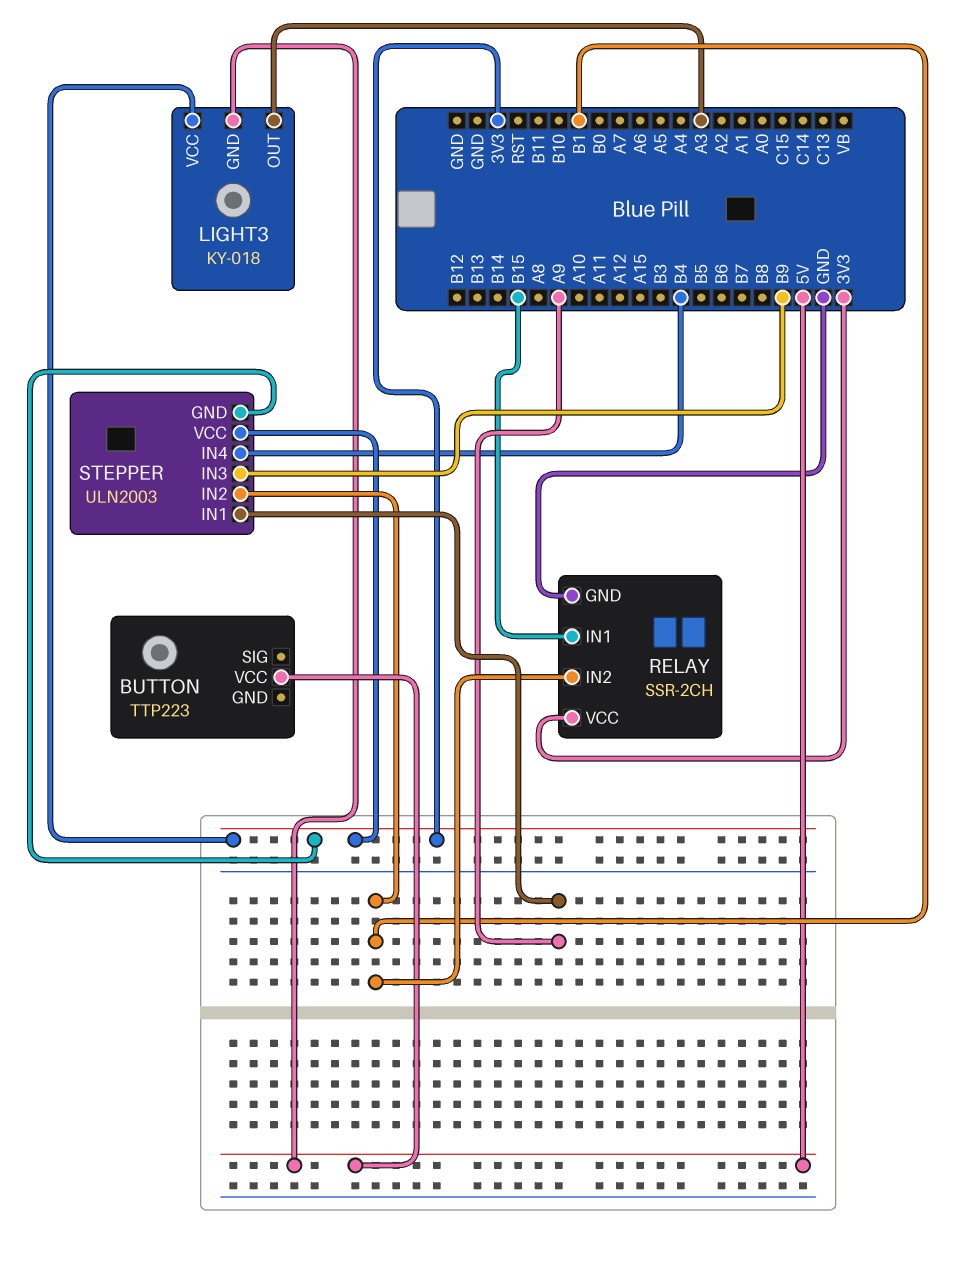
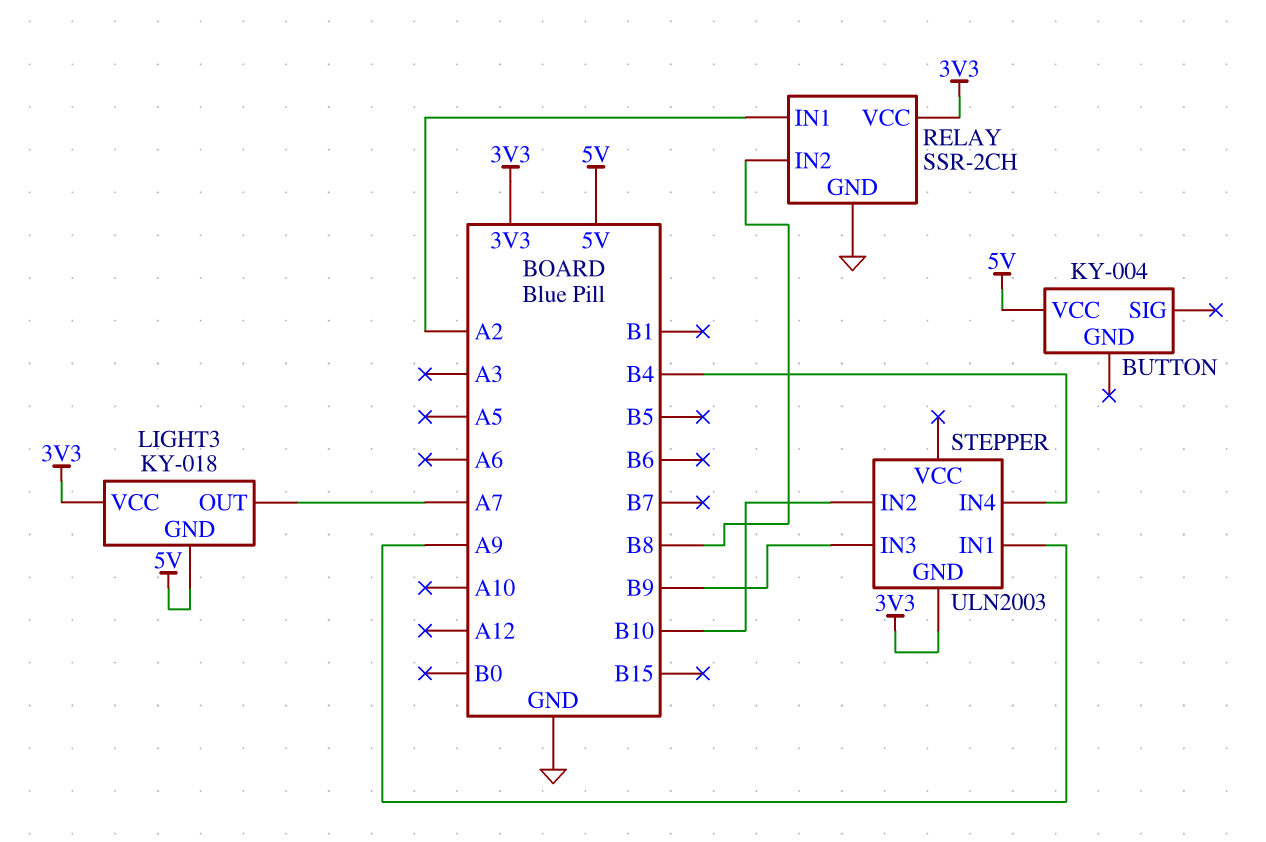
BUTTON: TTP223 -> KY-004
LIGHT3 pin OUT: A3 -> A7
RELAY pin IN1: B15 -> A2
RELAY pin IN2: B1 -> B8
STEPPER pin IN2: B1 -> B10
STEPPER pin VCC: 3V3 -> none

